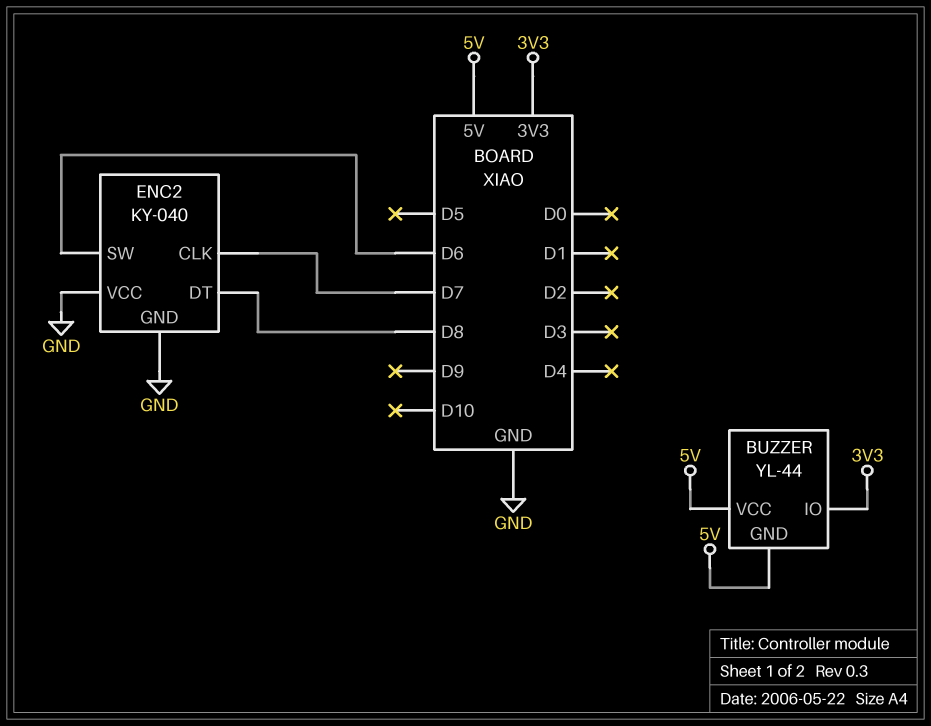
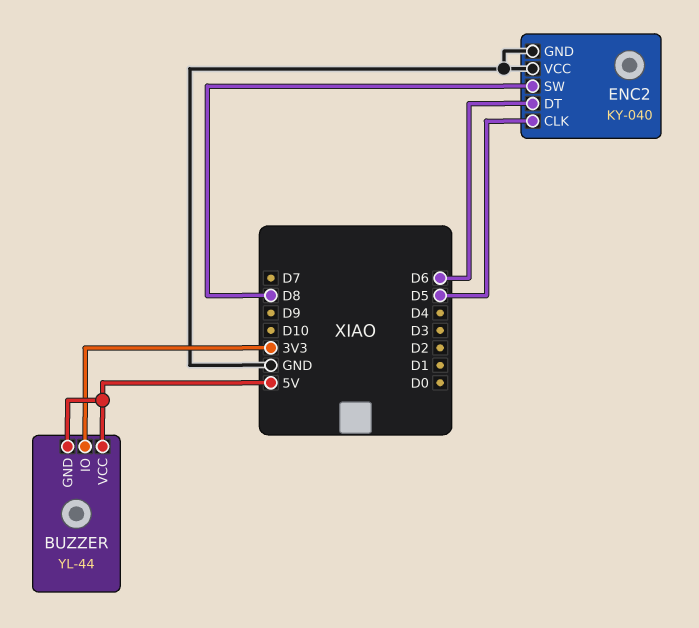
ENC2 pin CLK: D7 -> D5
ENC2 pin DT: D8 -> D6
ENC2 pin SW: D6 -> D8

